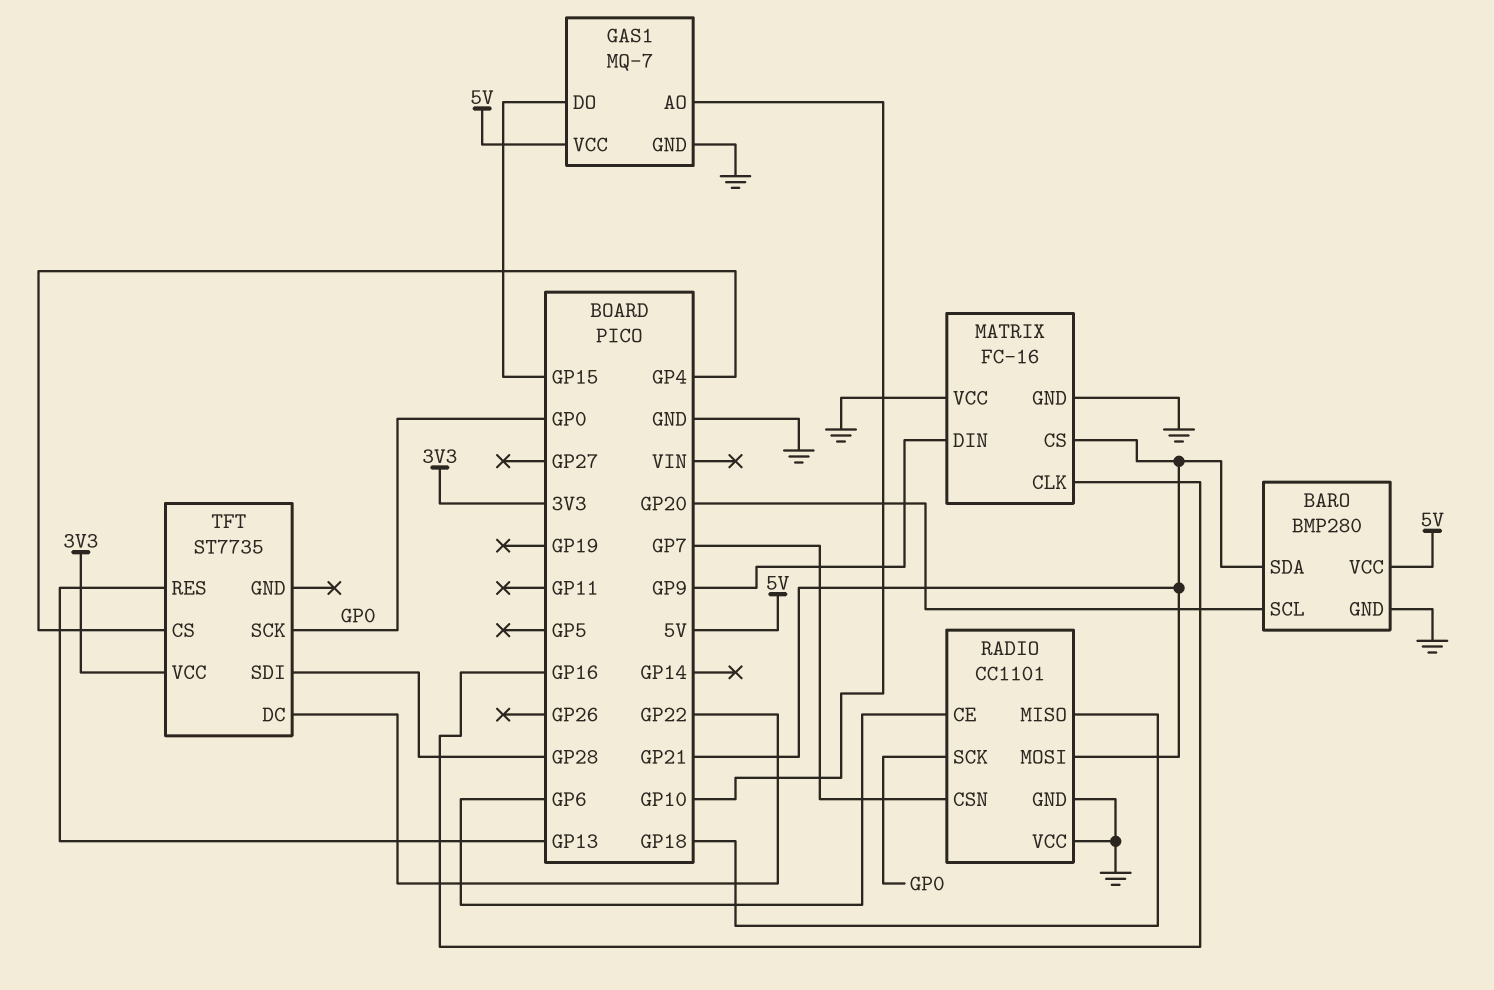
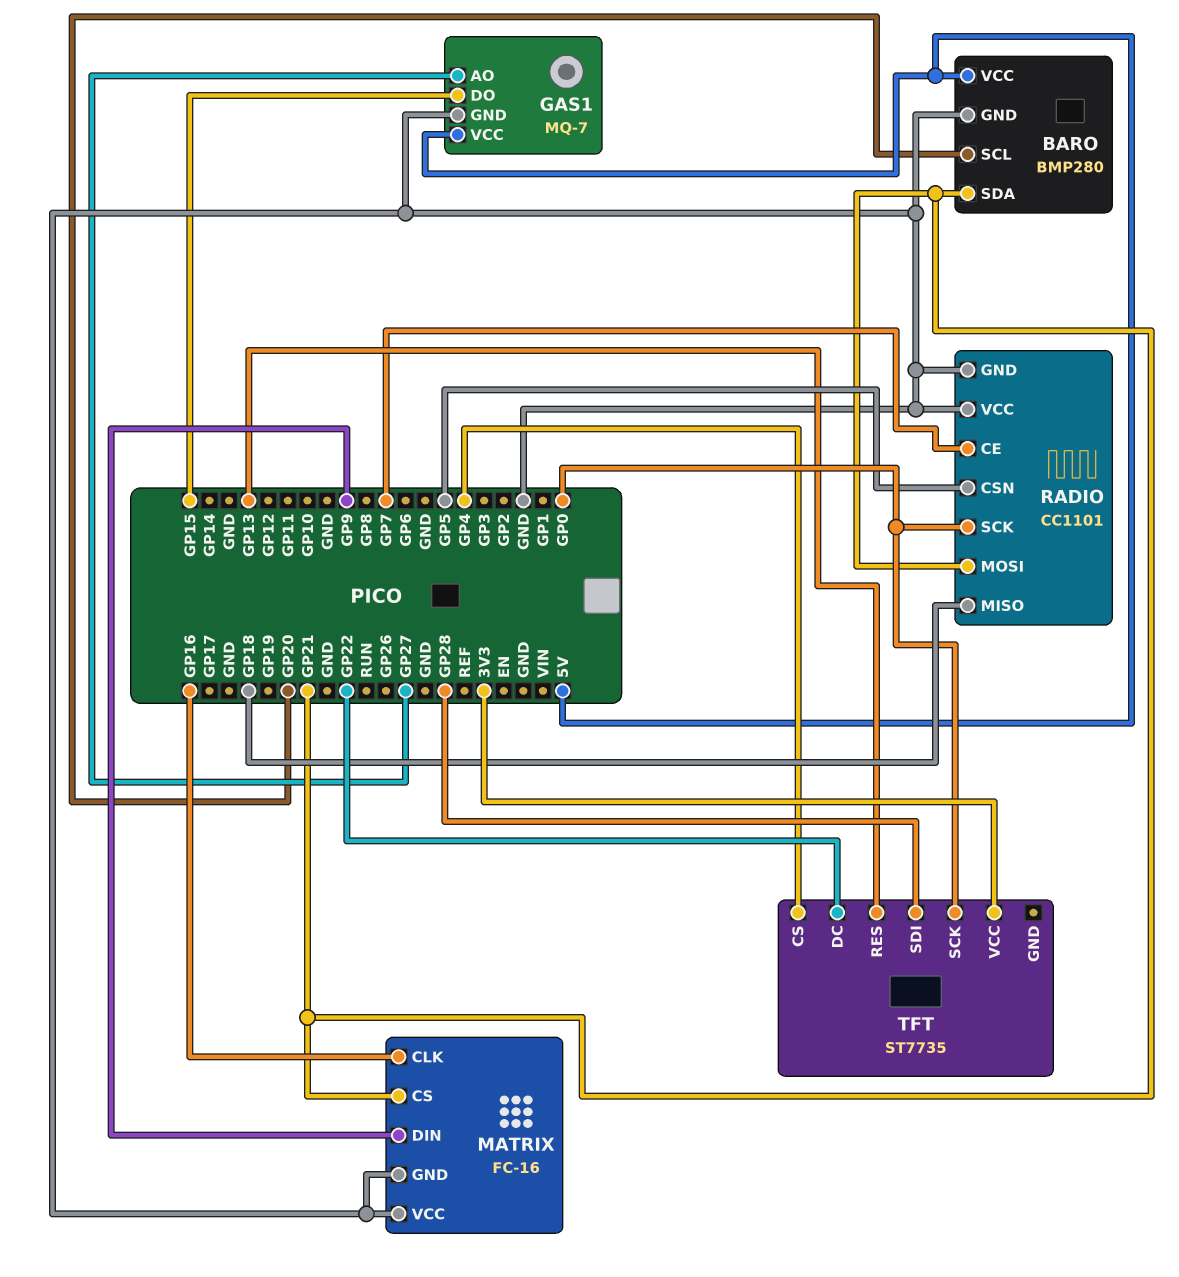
GAS1 pin AO: GP10 -> GP27
RADIO pin CE: GP6 -> GP7
RADIO pin CSN: GP7 -> GP5

